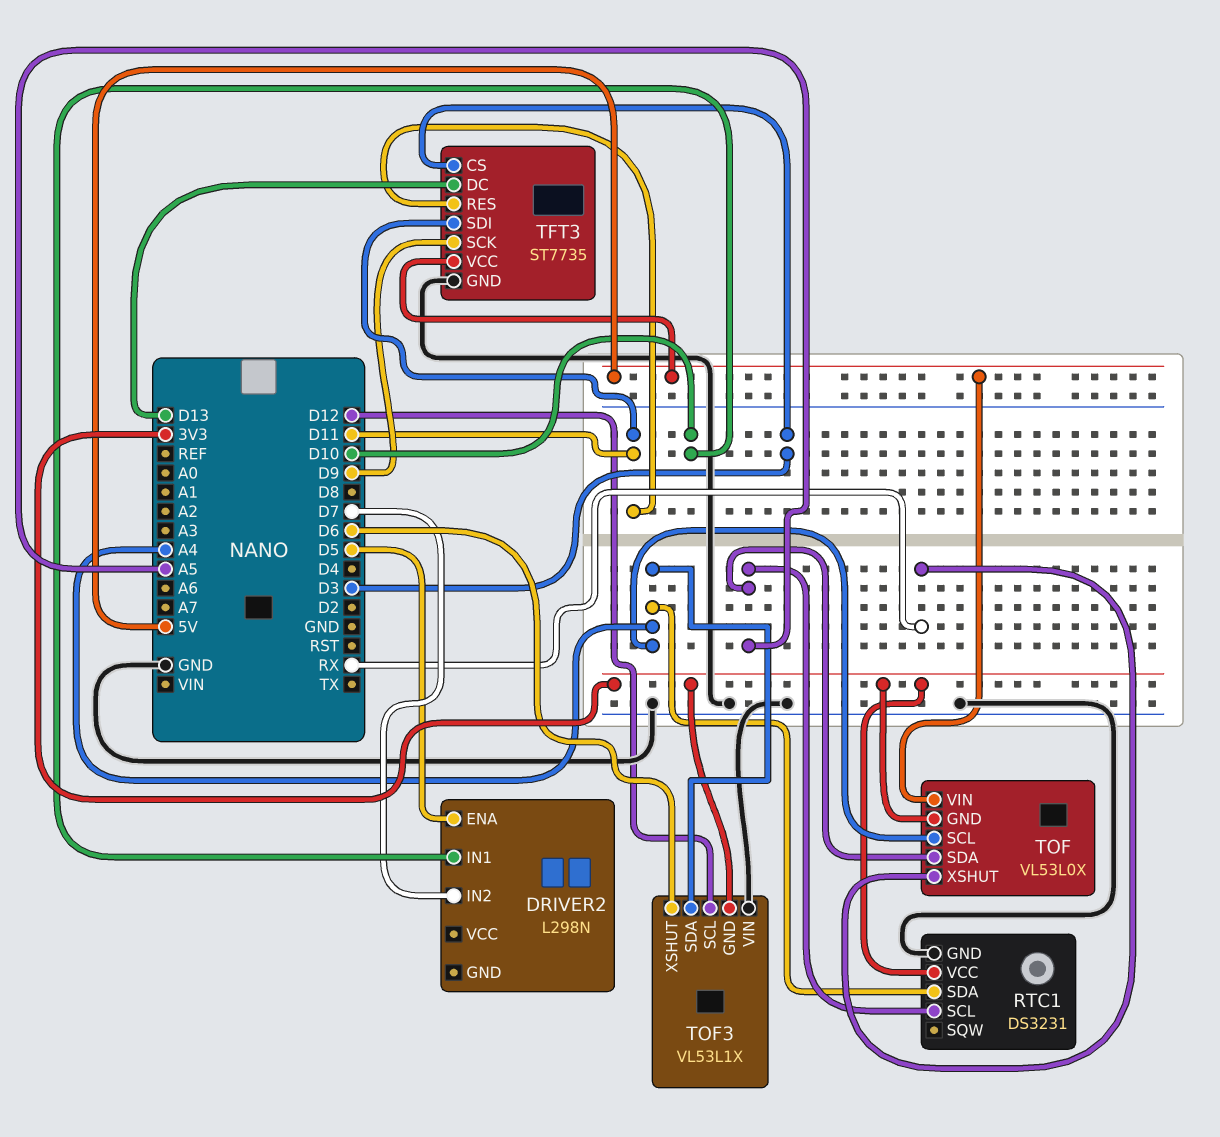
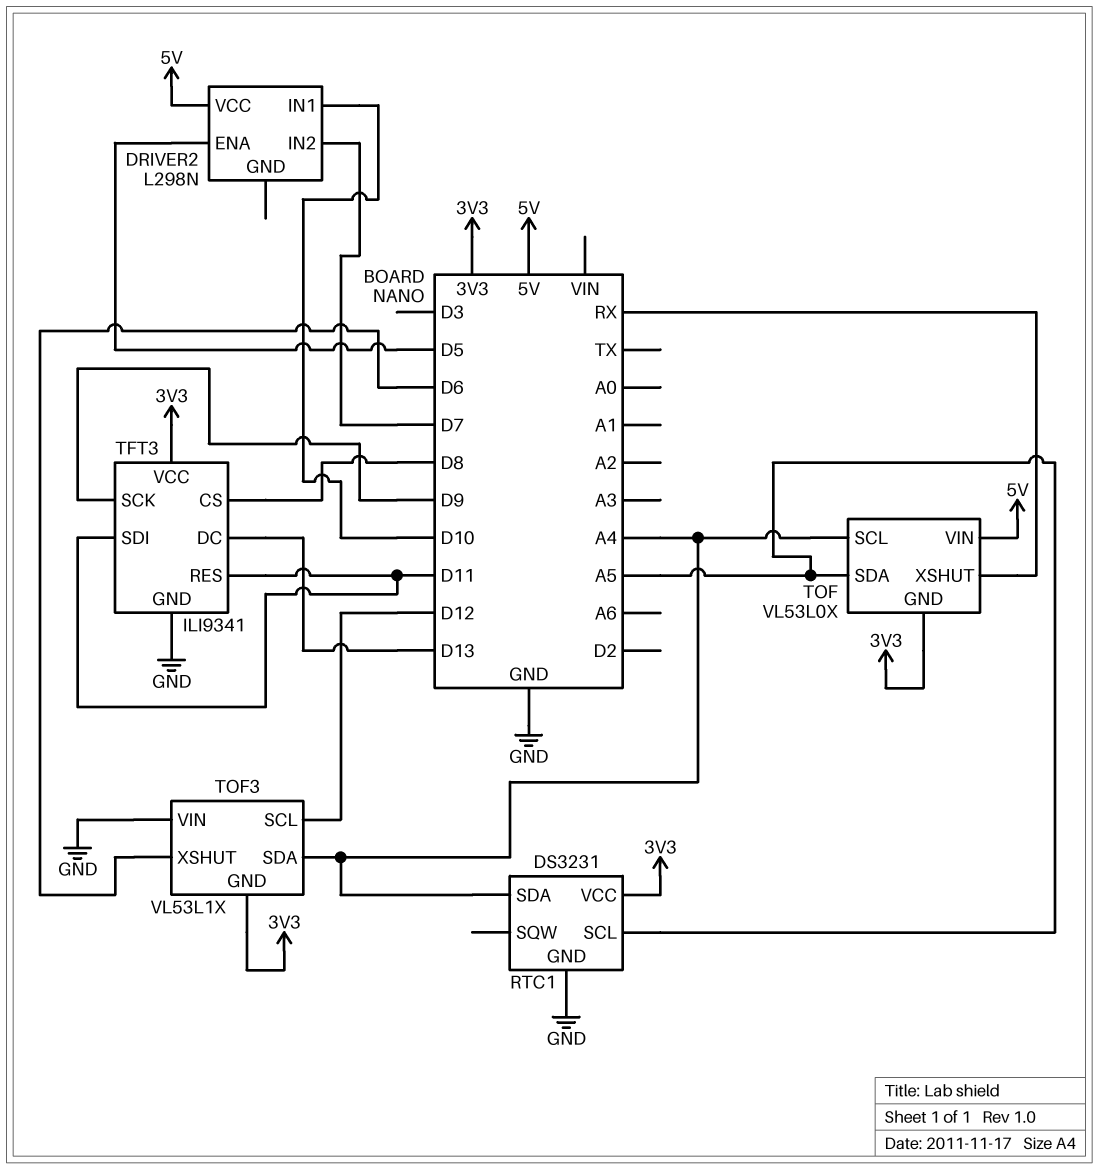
DRIVER2 pin VCC: none -> 5V
TFT3: ST7735 -> ILI9341
TFT3 pin CS: D3 -> D8
TFT3 pin VCC: 5V -> 3V3

